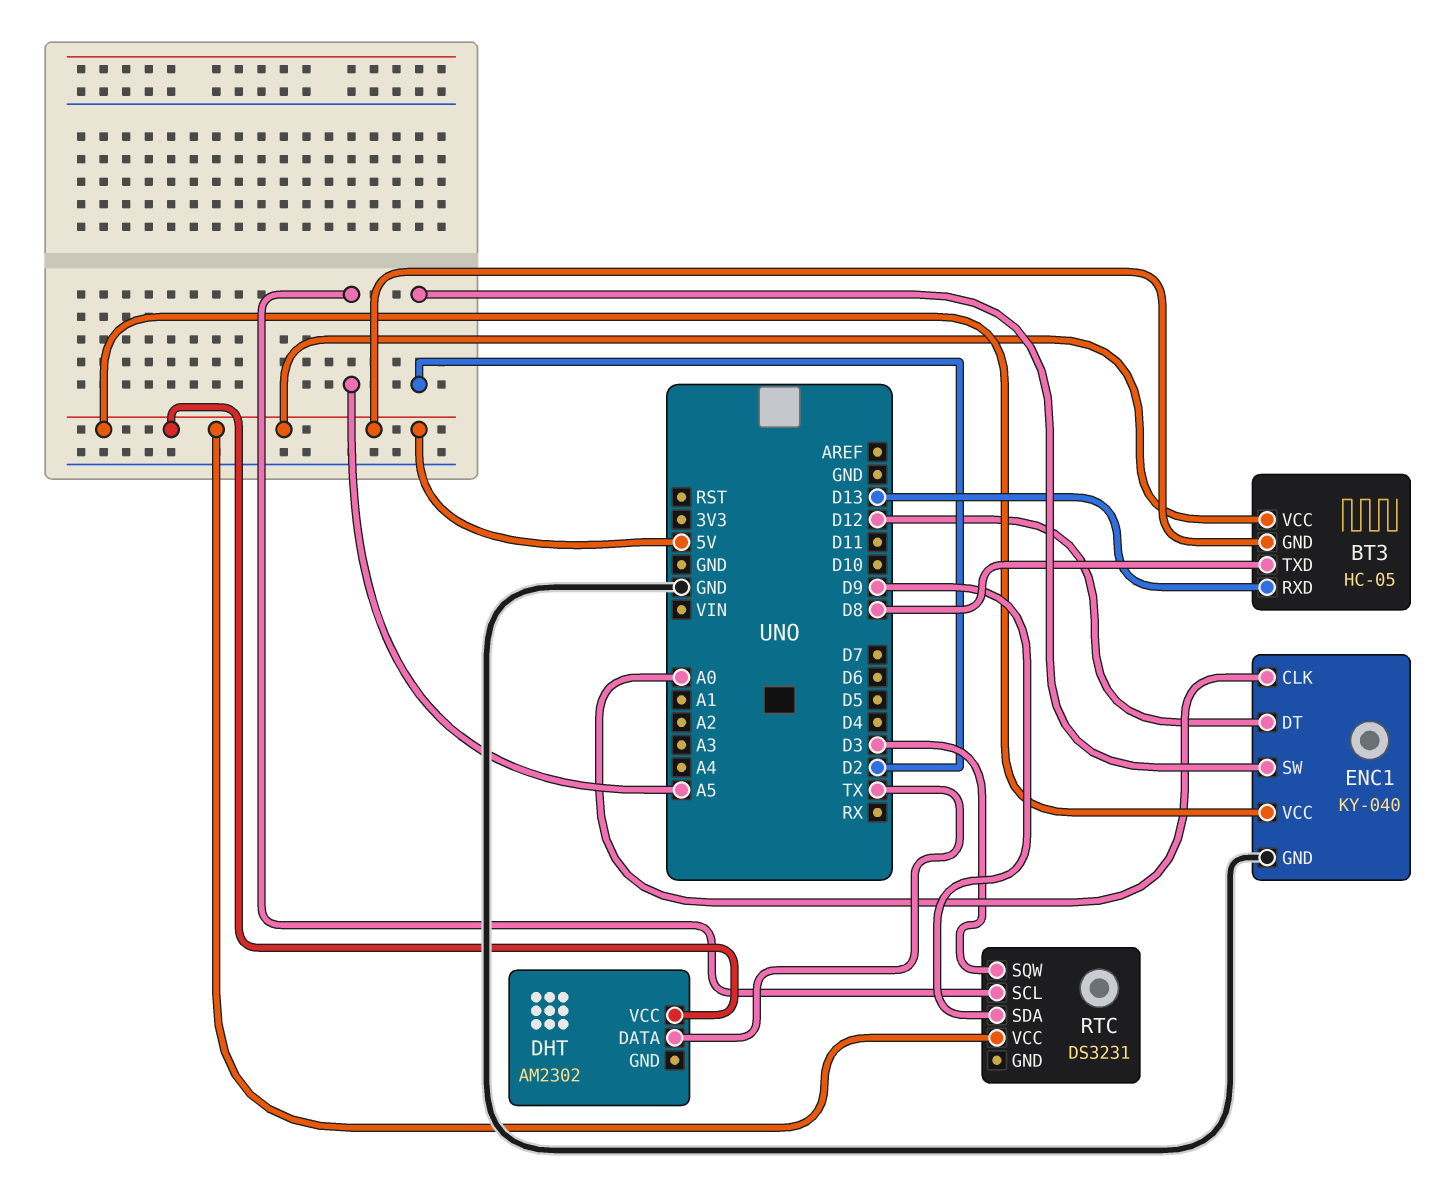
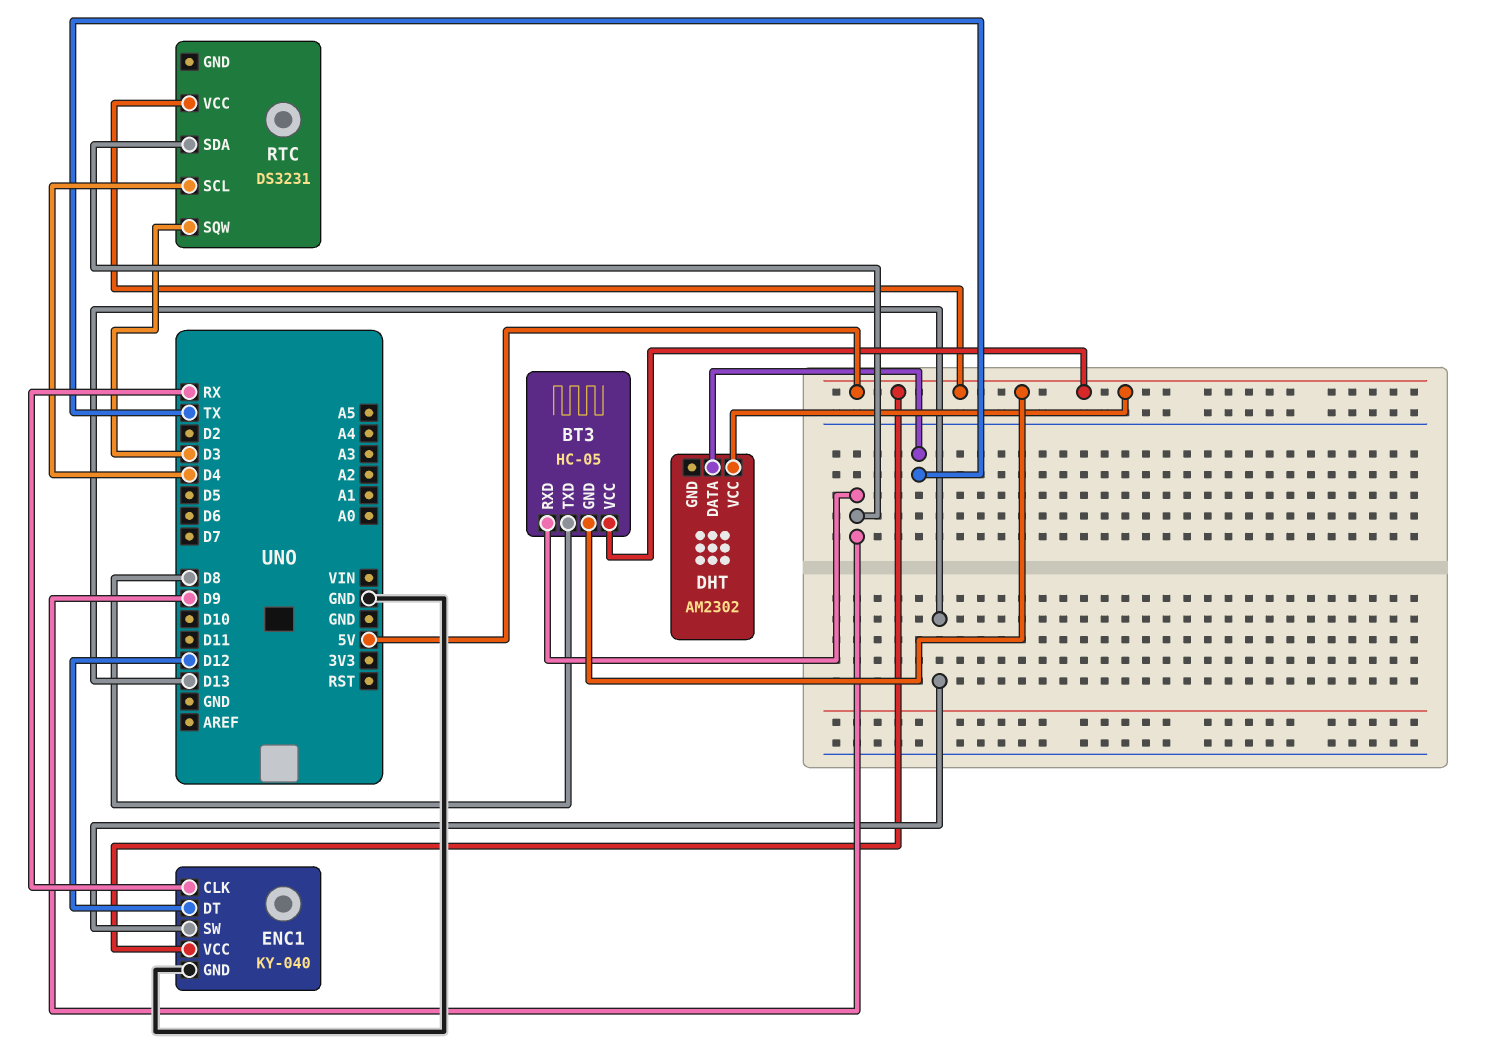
BT3 pin RXD: D13 -> D9
ENC1 pin CLK: A0 -> RX
ENC1 pin SW: D2 -> D13
RTC pin SCL: A5 -> D4

